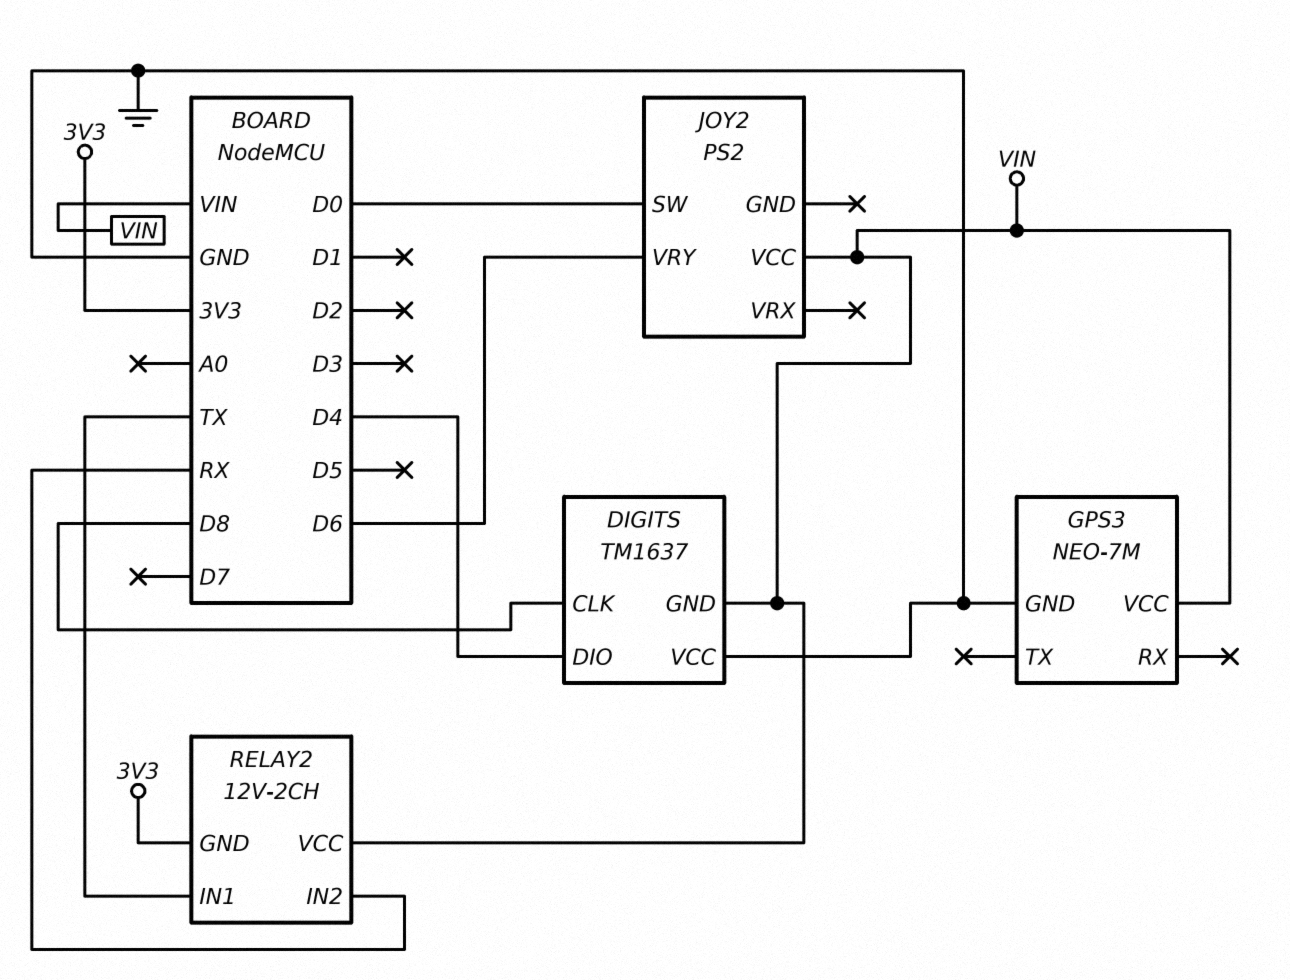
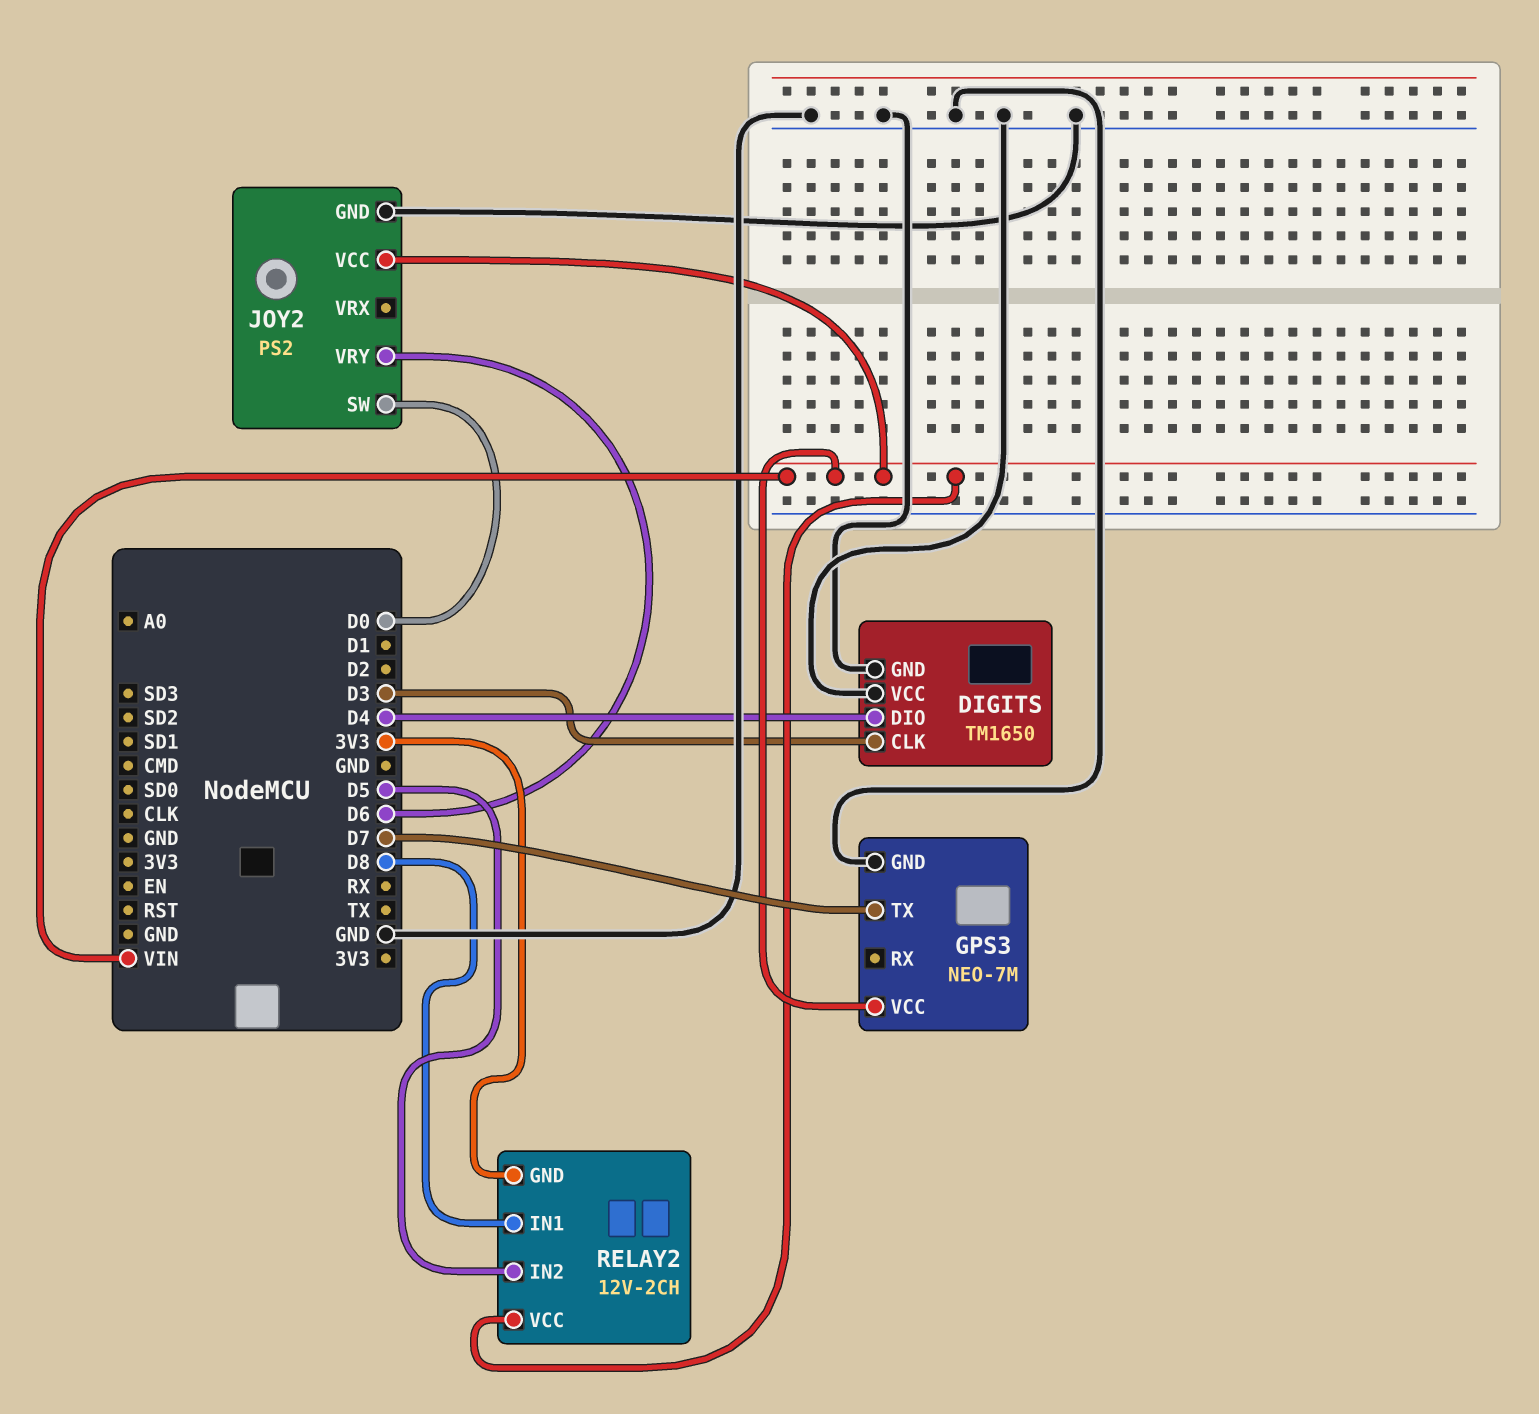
DIGITS: TM1637 -> TM1650
DIGITS pin CLK: D8 -> D3
DIGITS pin GND: VIN -> GND
GPS3 pin TX: none -> D7
JOY2 pin GND: none -> GND
RELAY2 pin IN1: TX -> D8
RELAY2 pin IN2: RX -> D5

